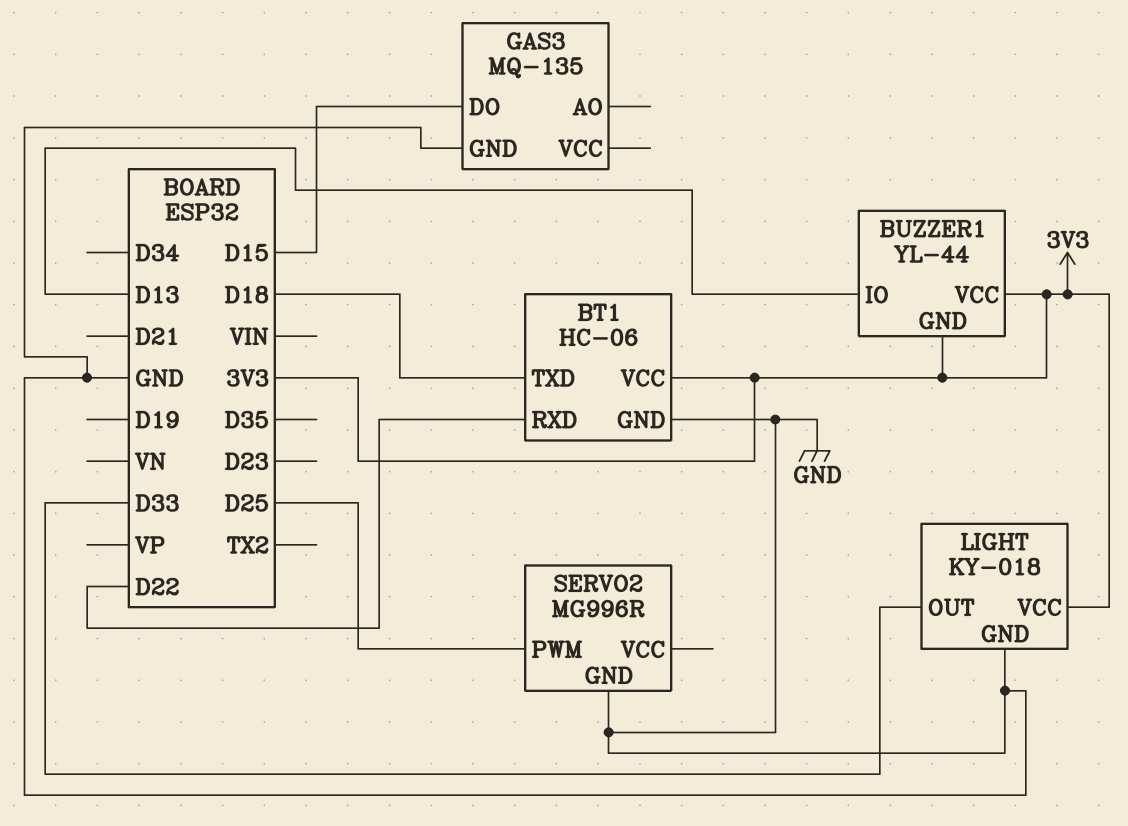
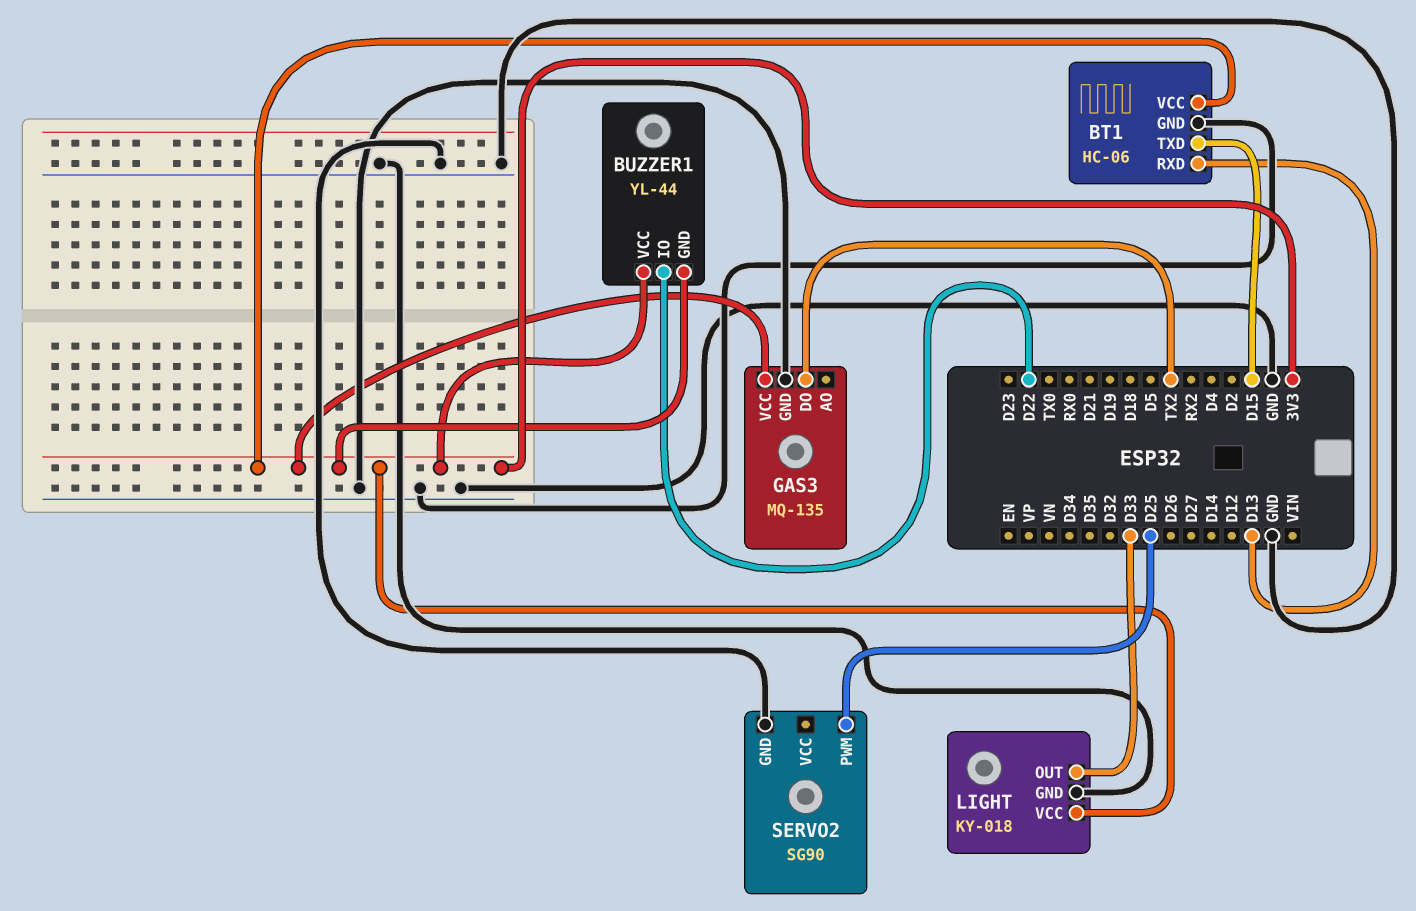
BT1 pin RXD: D22 -> D13
BT1 pin TXD: D18 -> D15
BUZZER1 pin IO: D13 -> D22
GAS3 pin DO: D15 -> TX2
GAS3 pin VCC: none -> 3V3
SERVO2: MG996R -> SG90

